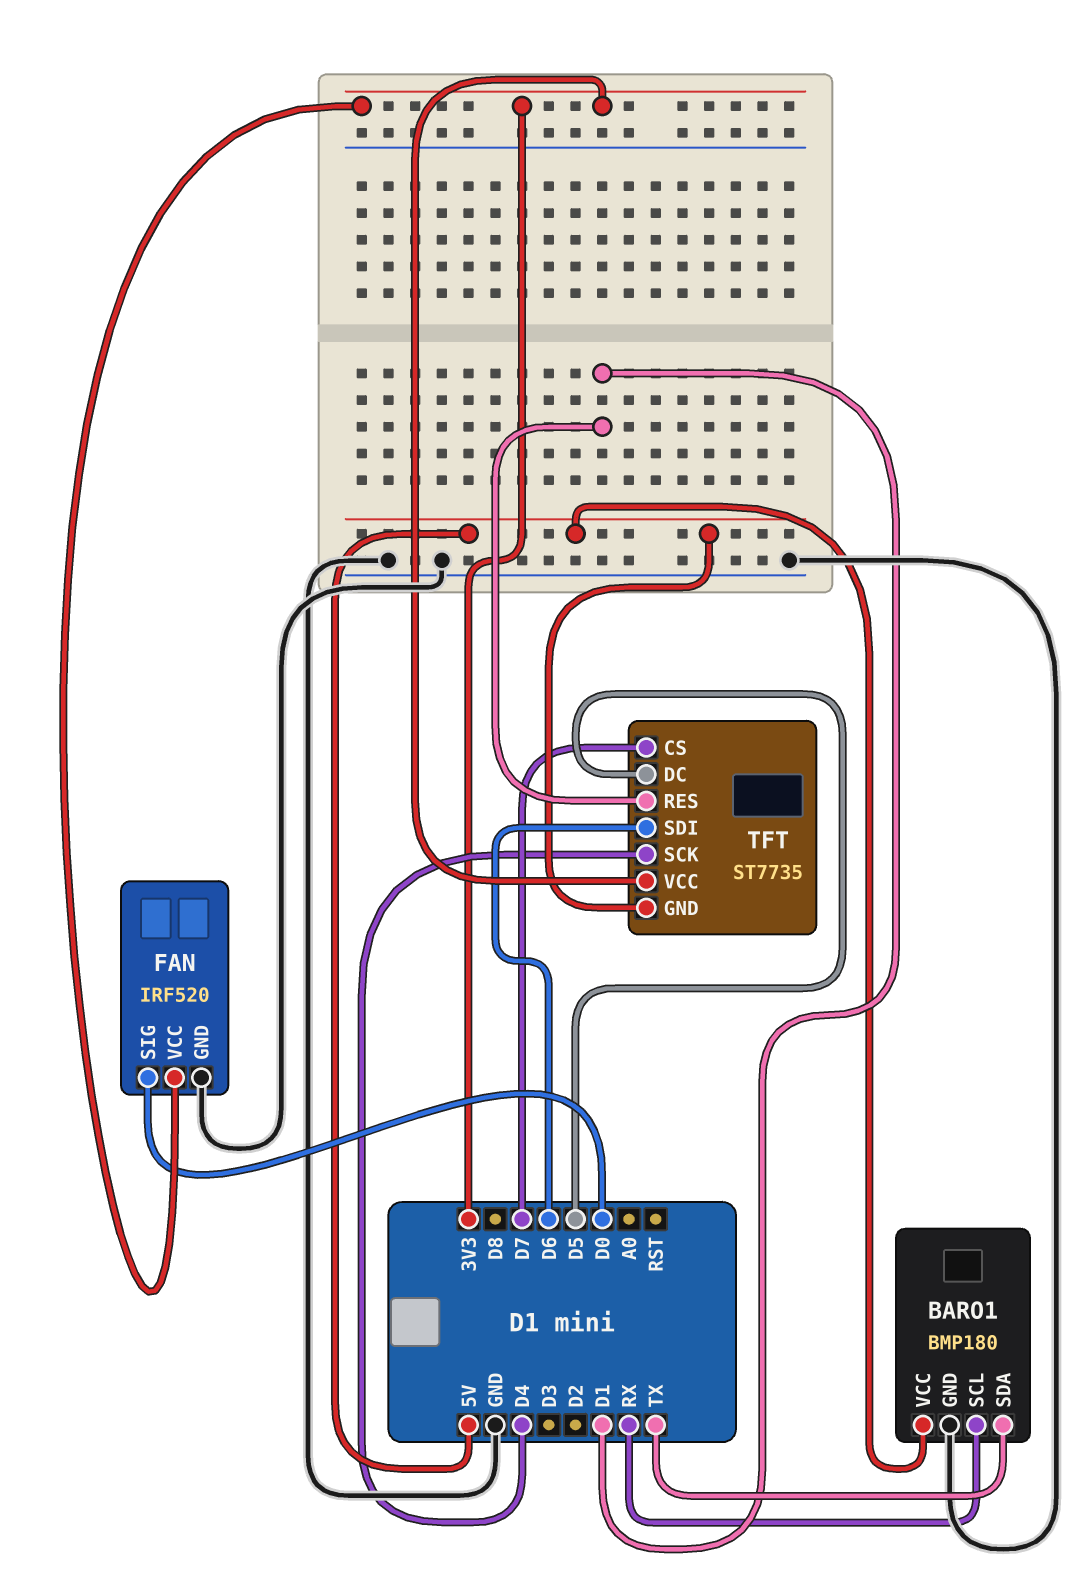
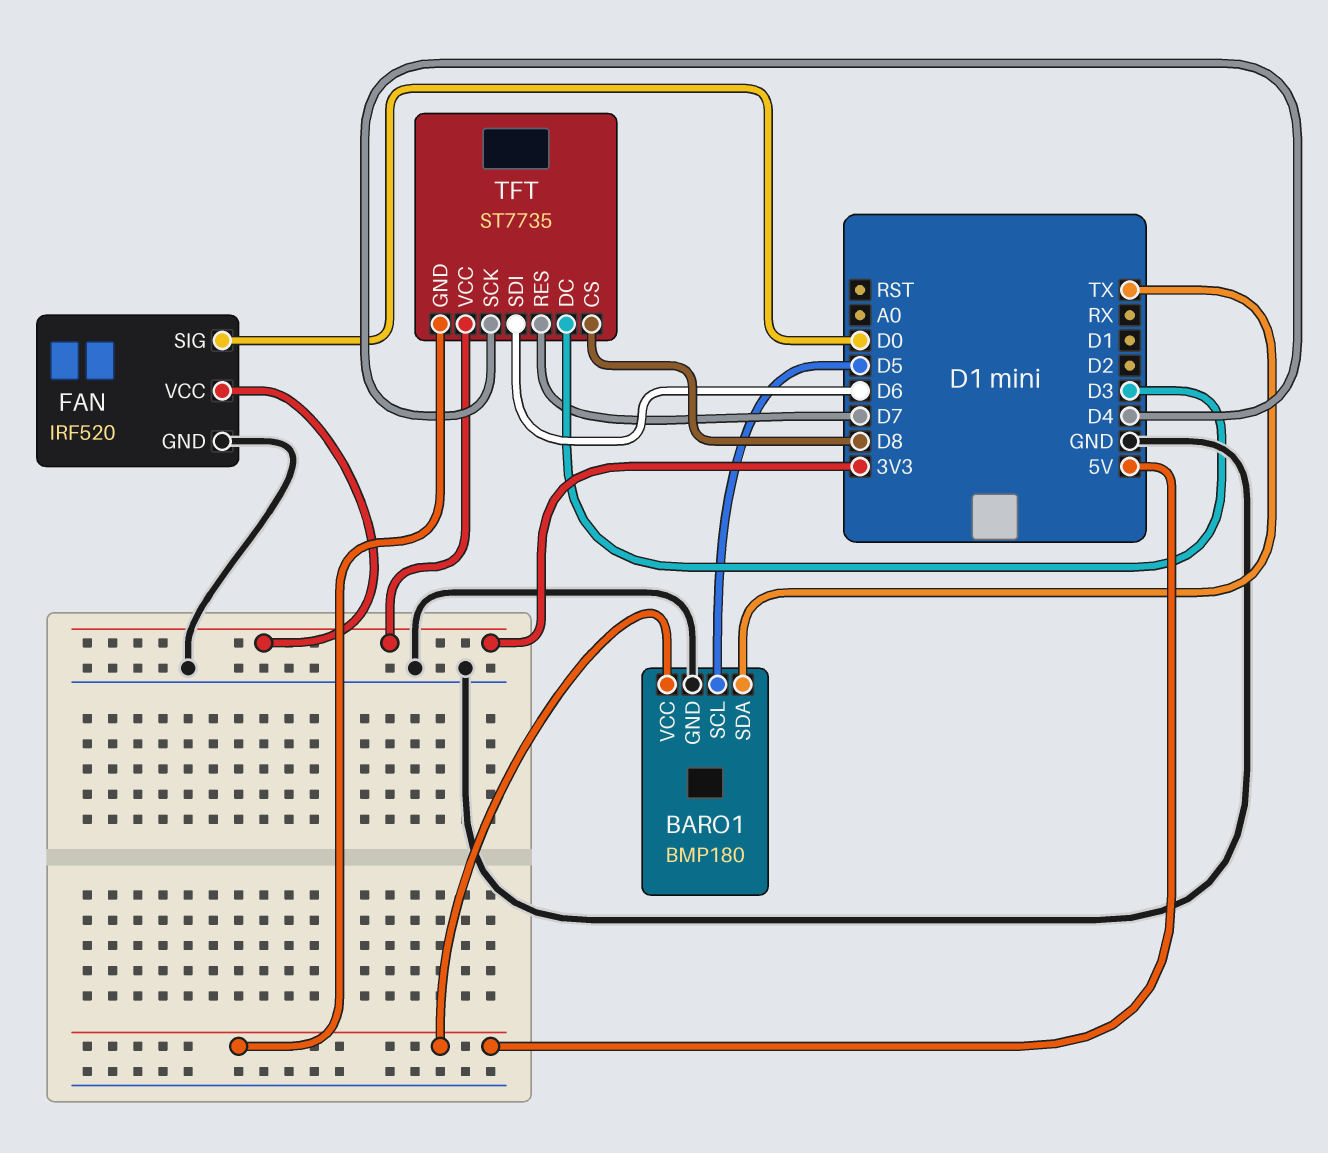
BARO1 pin SCL: RX -> D5
TFT pin CS: D7 -> D8
TFT pin DC: D5 -> D3
TFT pin RES: D1 -> D7

